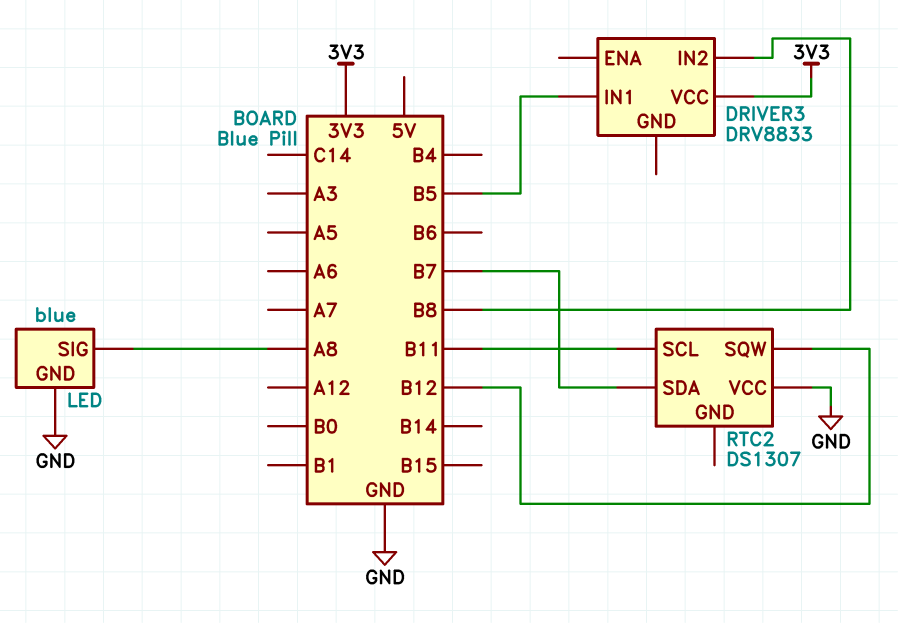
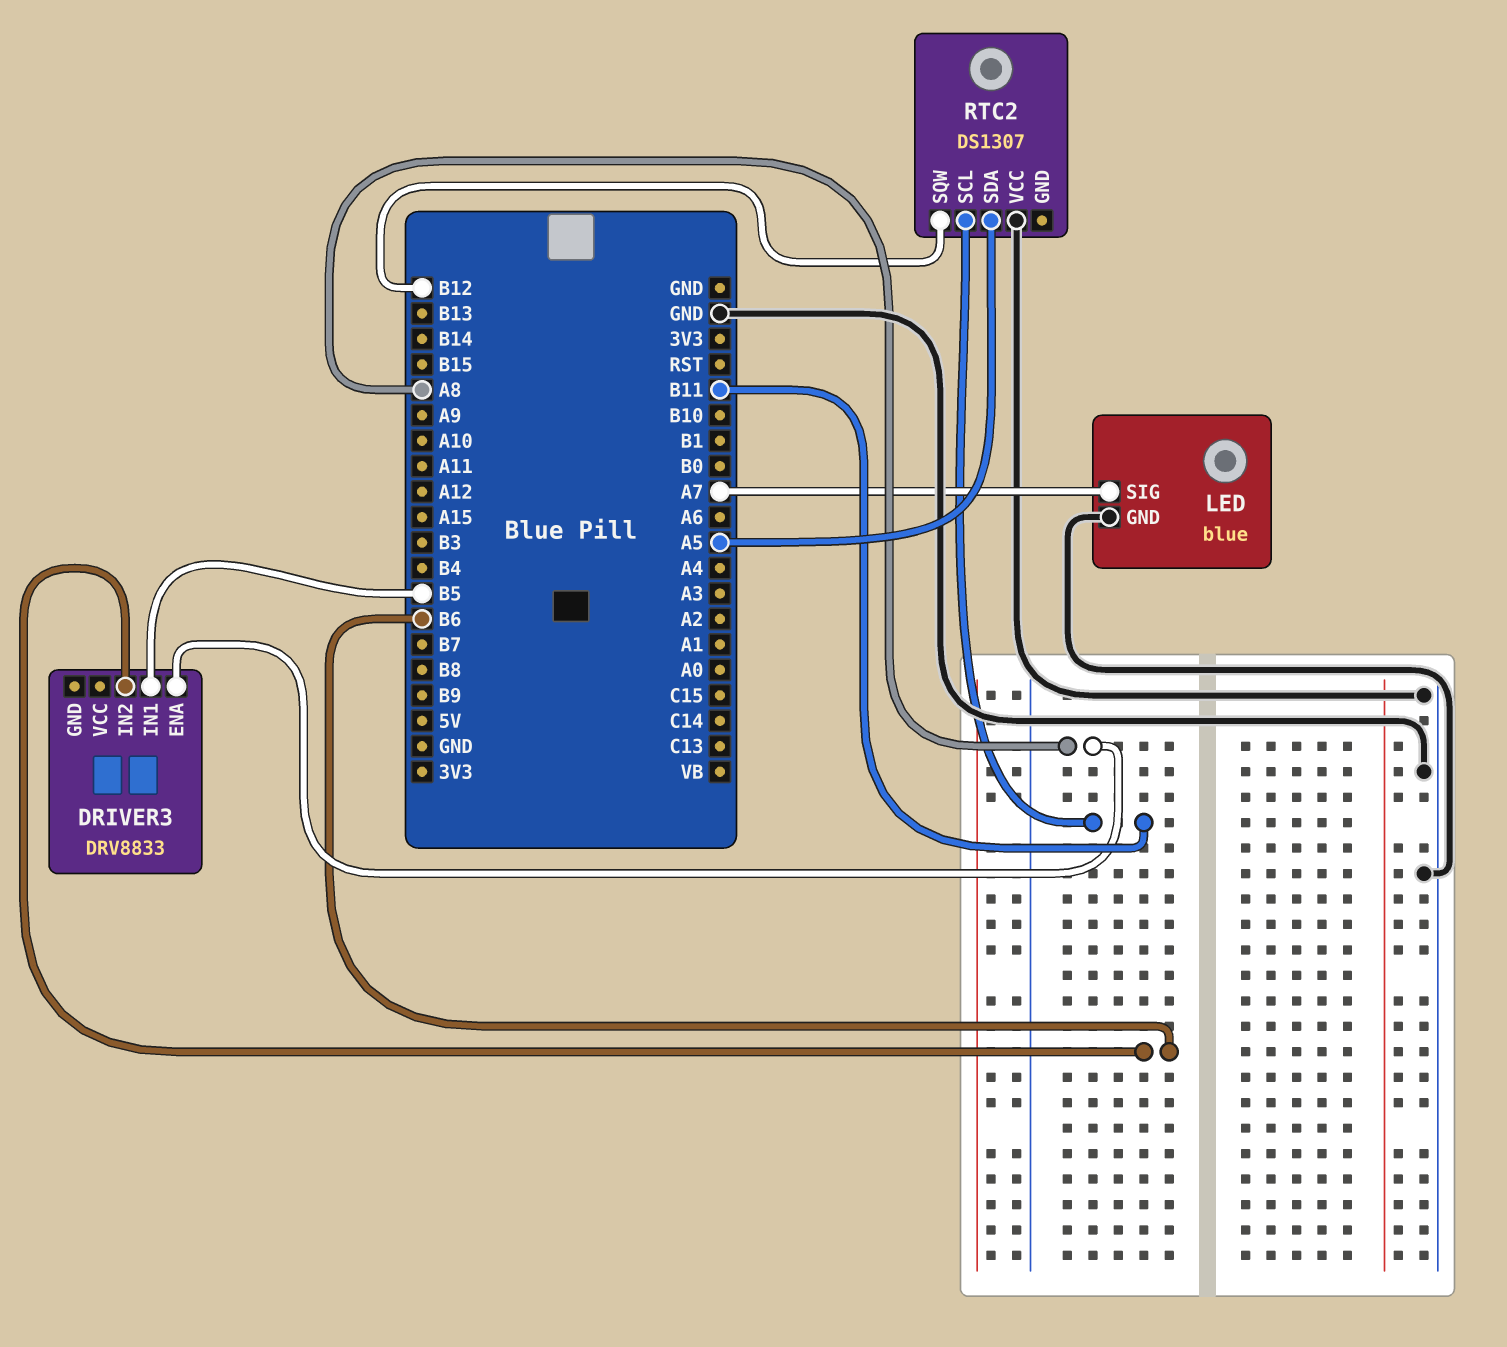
DRIVER3 pin ENA: none -> A8
DRIVER3 pin IN2: B8 -> B6
DRIVER3 pin VCC: 3V3 -> none
LED pin SIG: A8 -> A7
RTC2 pin SDA: B7 -> A5

